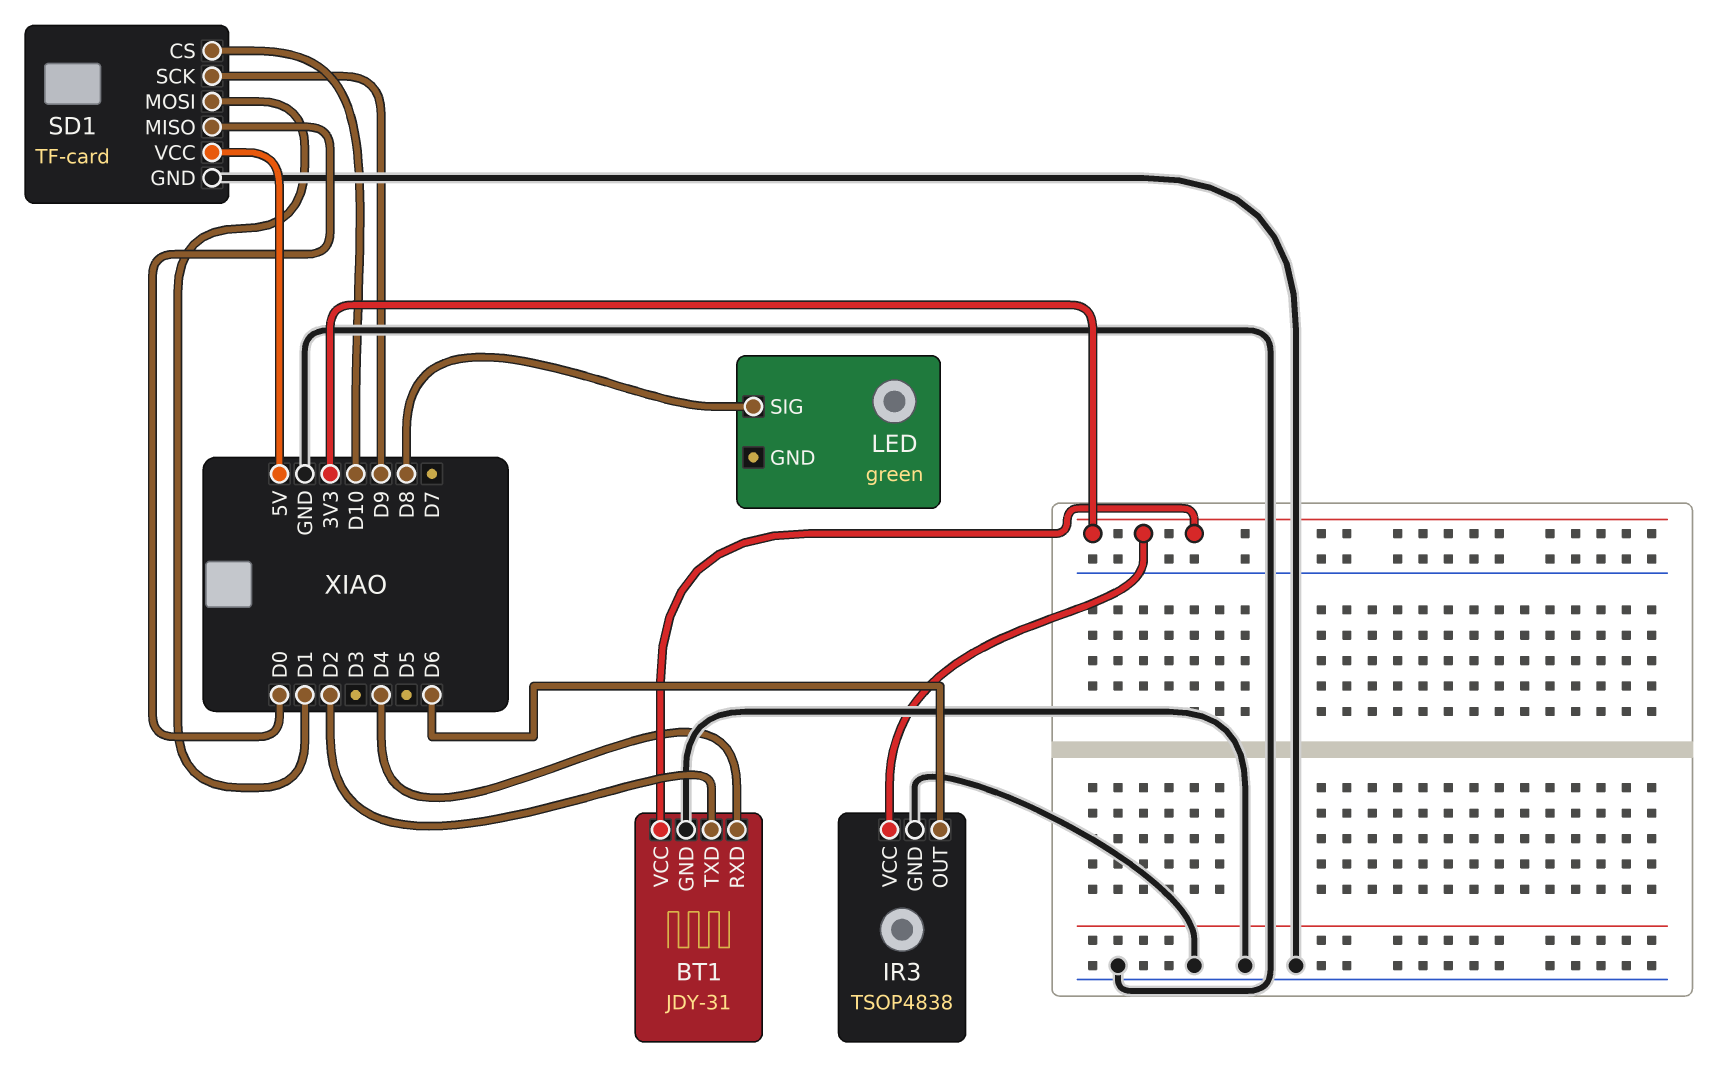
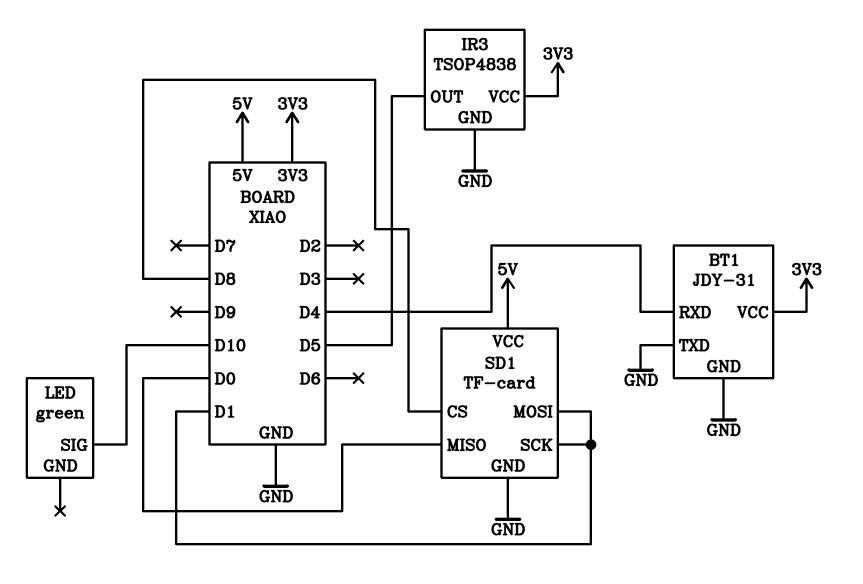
BT1 pin TXD: D2 -> GND
IR3 pin OUT: D6 -> D5
LED pin SIG: D8 -> D10
SD1 pin CS: D10 -> D8
SD1 pin SCK: D9 -> D1

